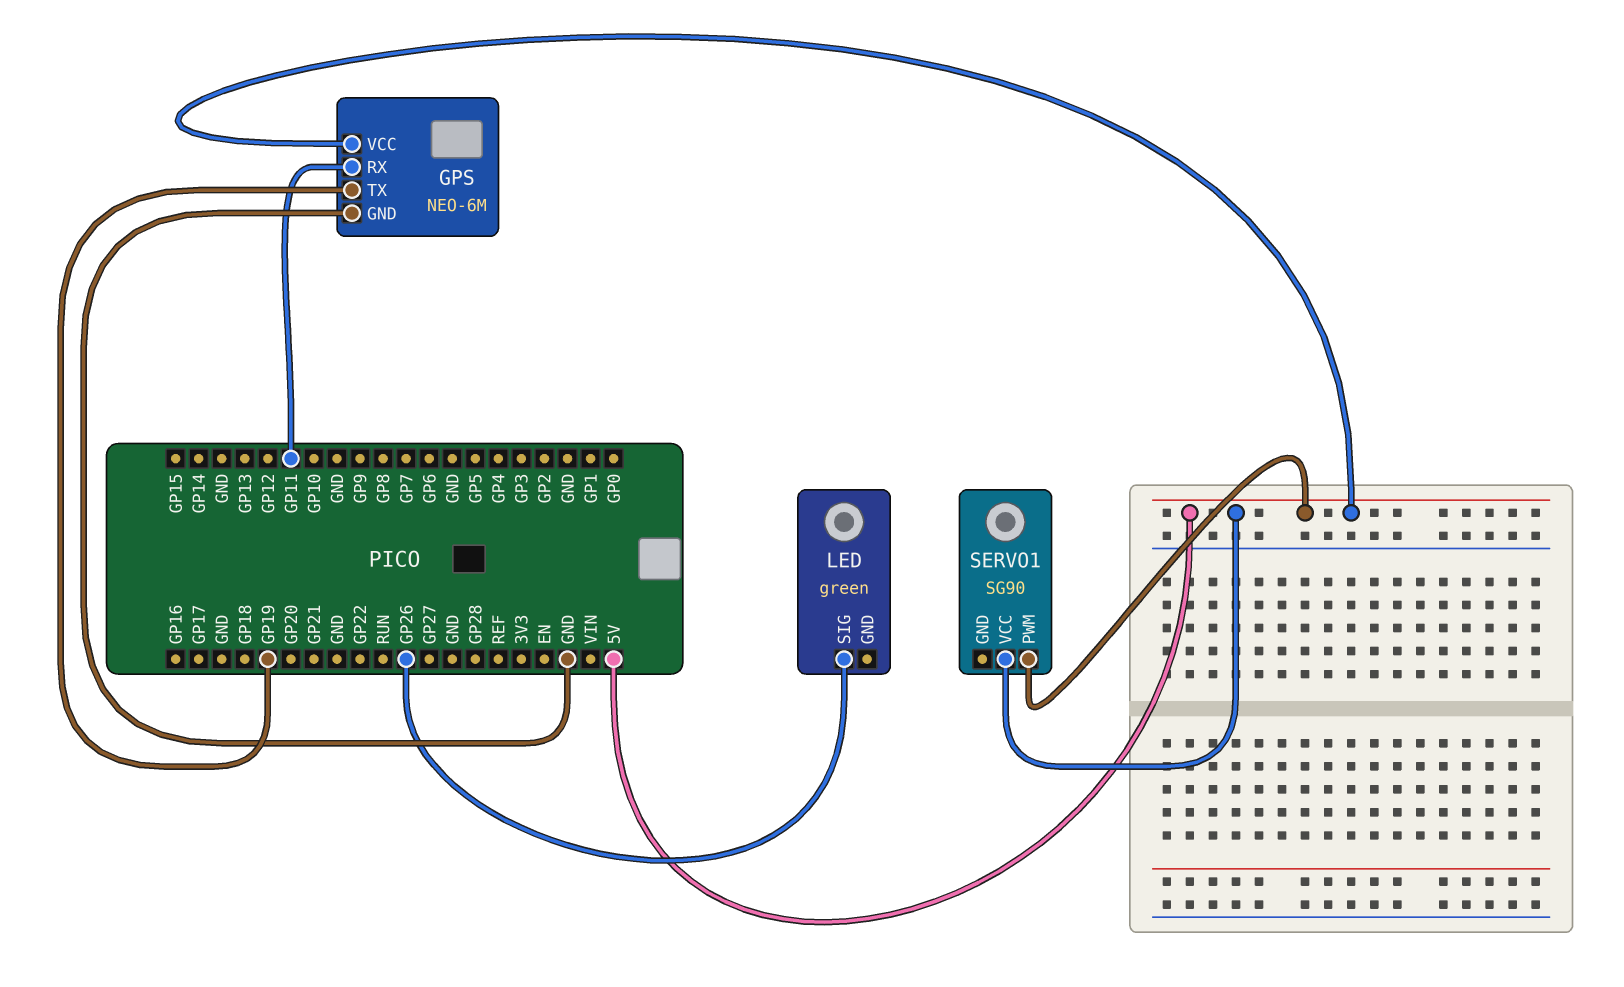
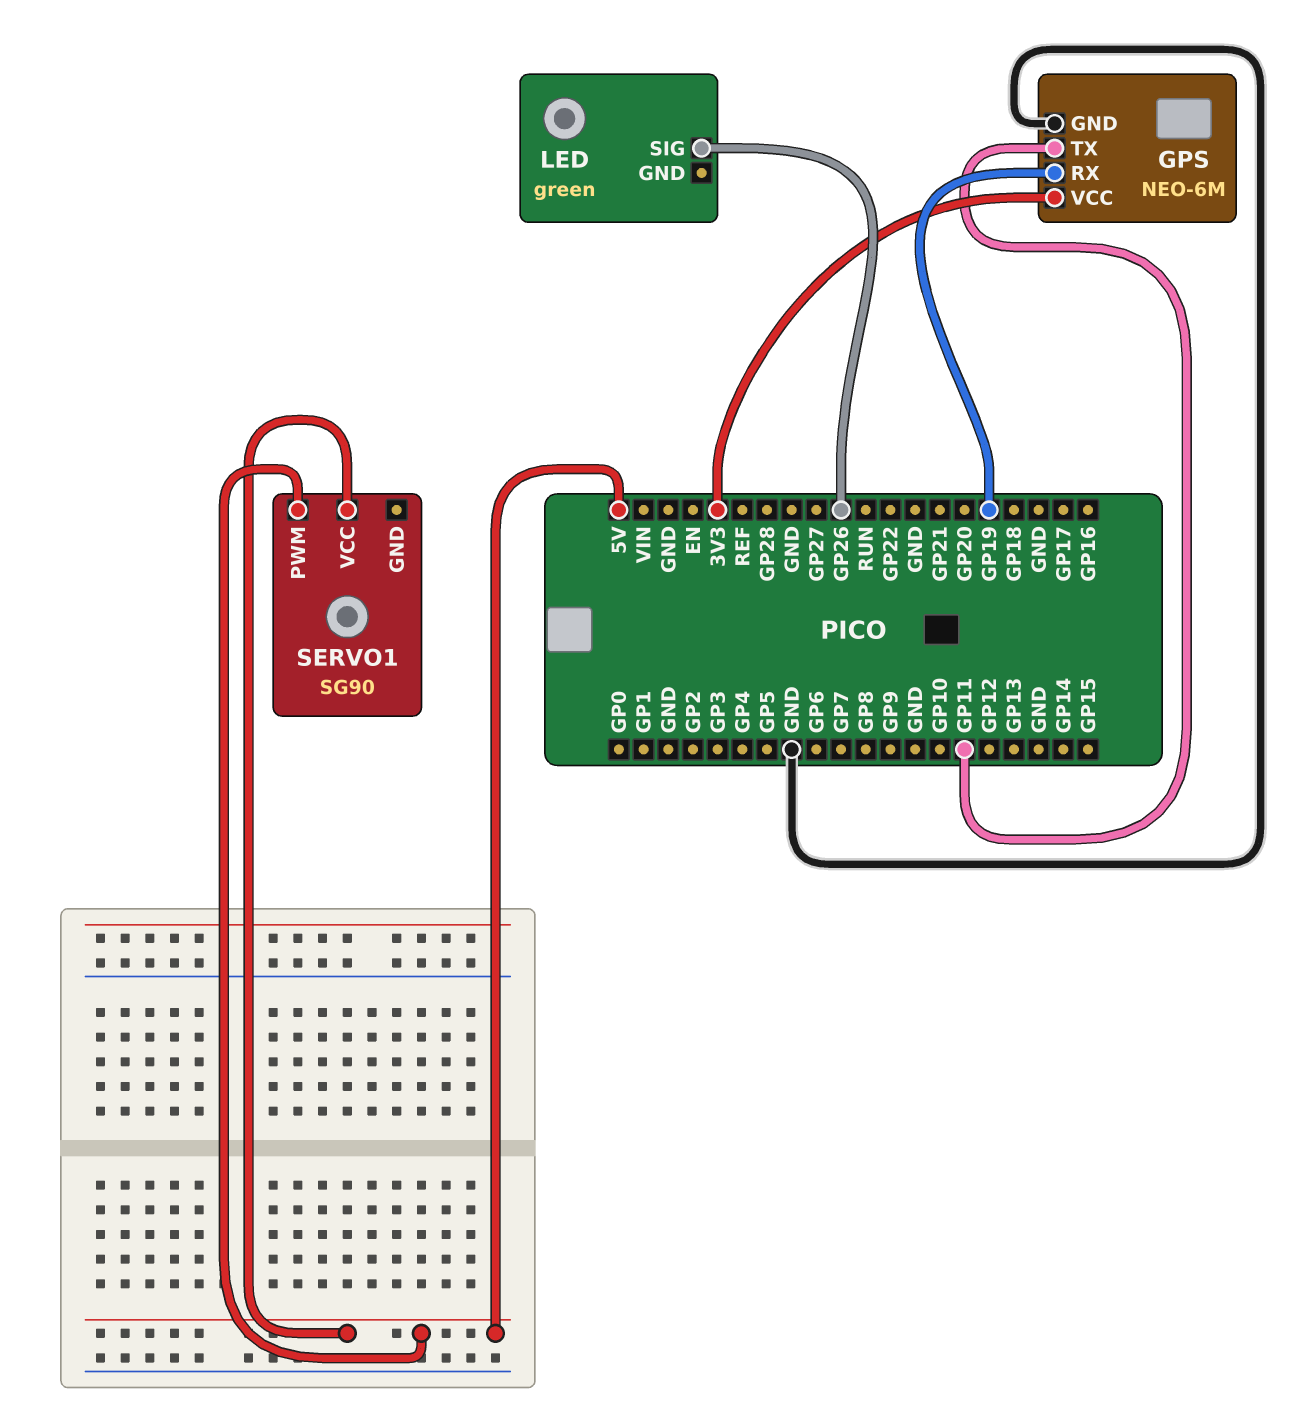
GPS pin RX: GP11 -> GP19
GPS pin TX: GP19 -> GP11
GPS pin VCC: 5V -> 3V3

